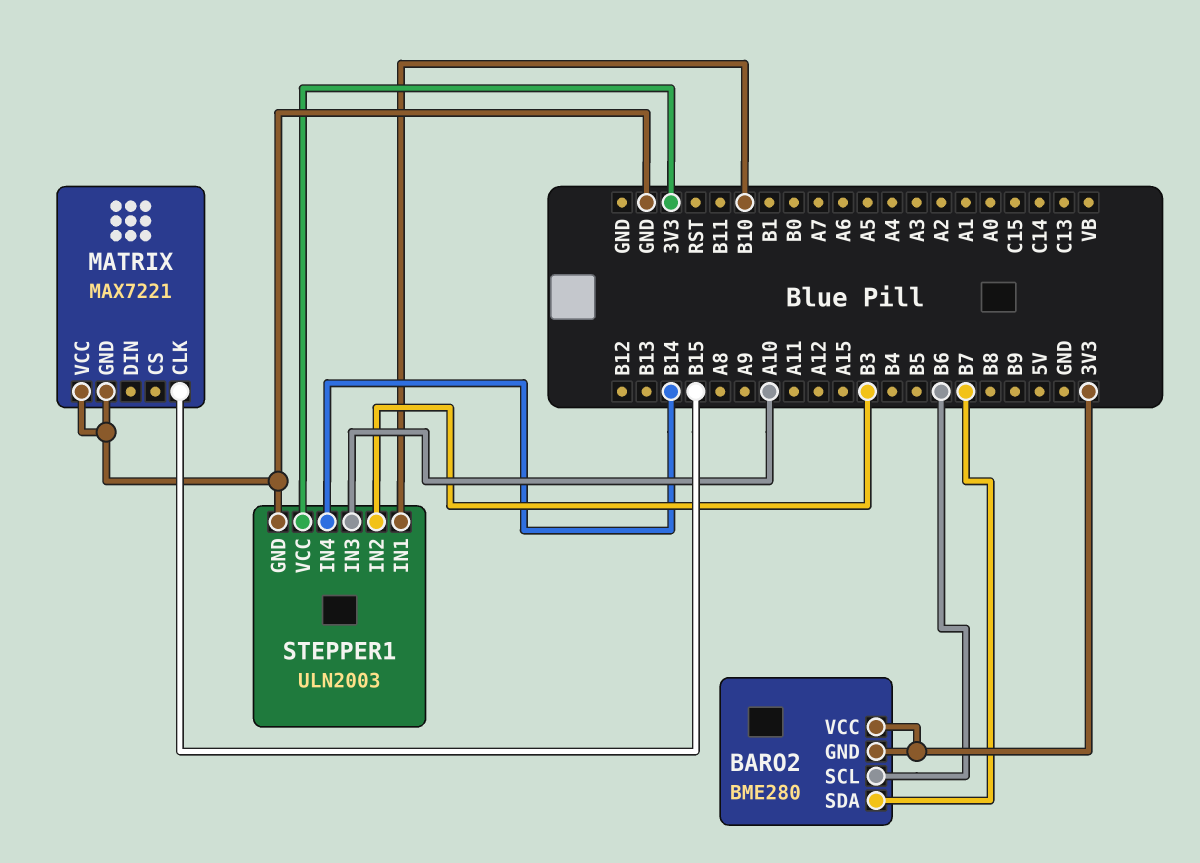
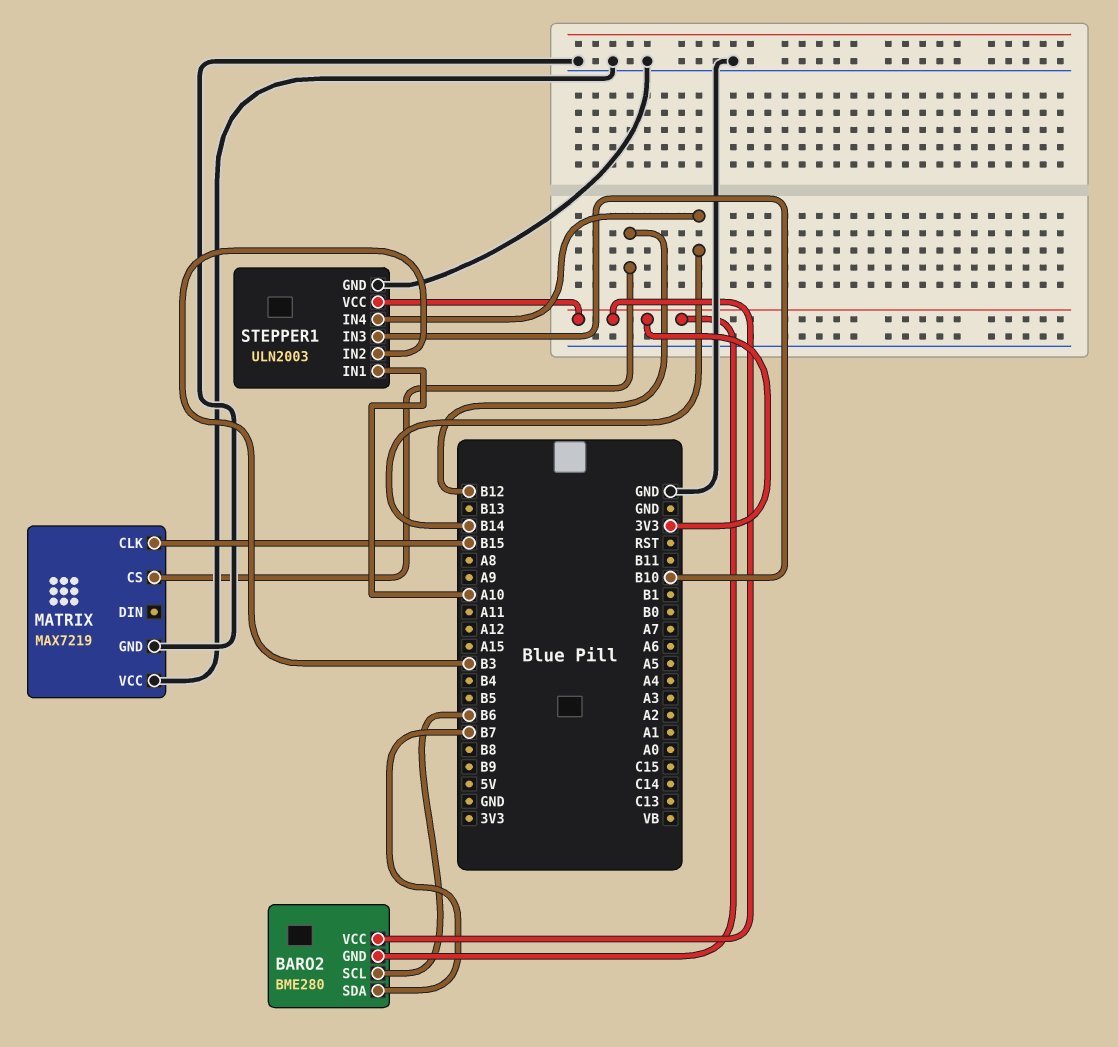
MATRIX: MAX7221 -> MAX7219
MATRIX pin CS: none -> B12
STEPPER1 pin IN1: B10 -> A10
STEPPER1 pin IN3: A10 -> B10

